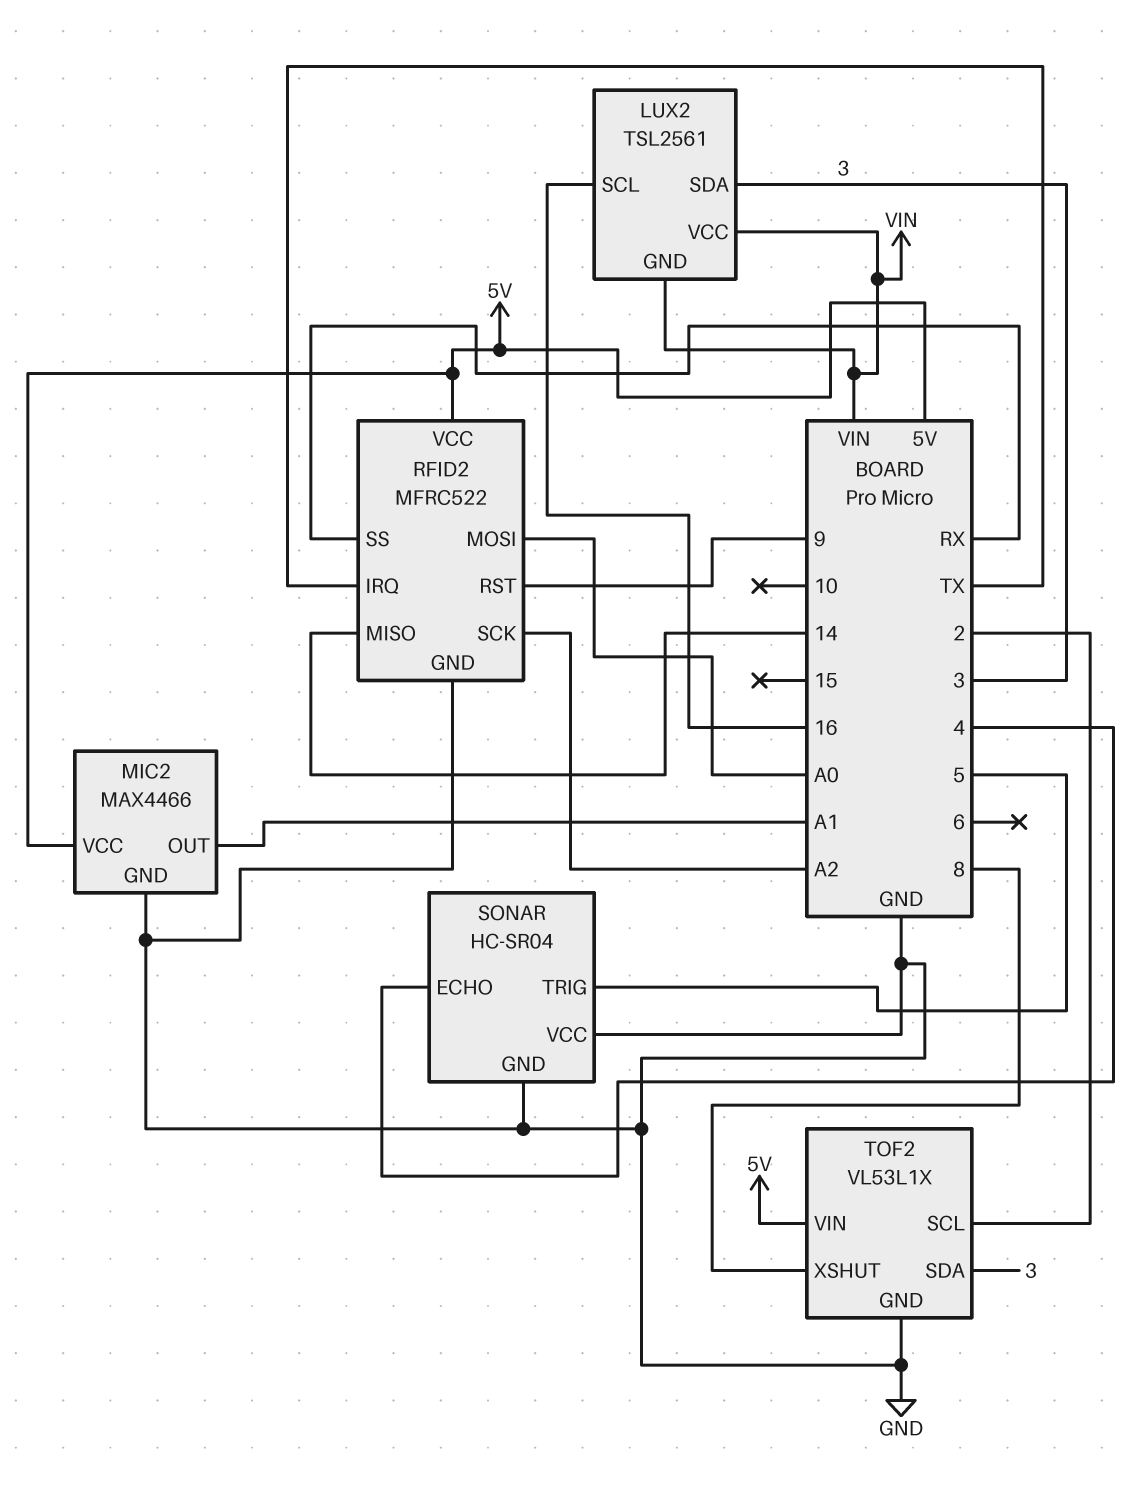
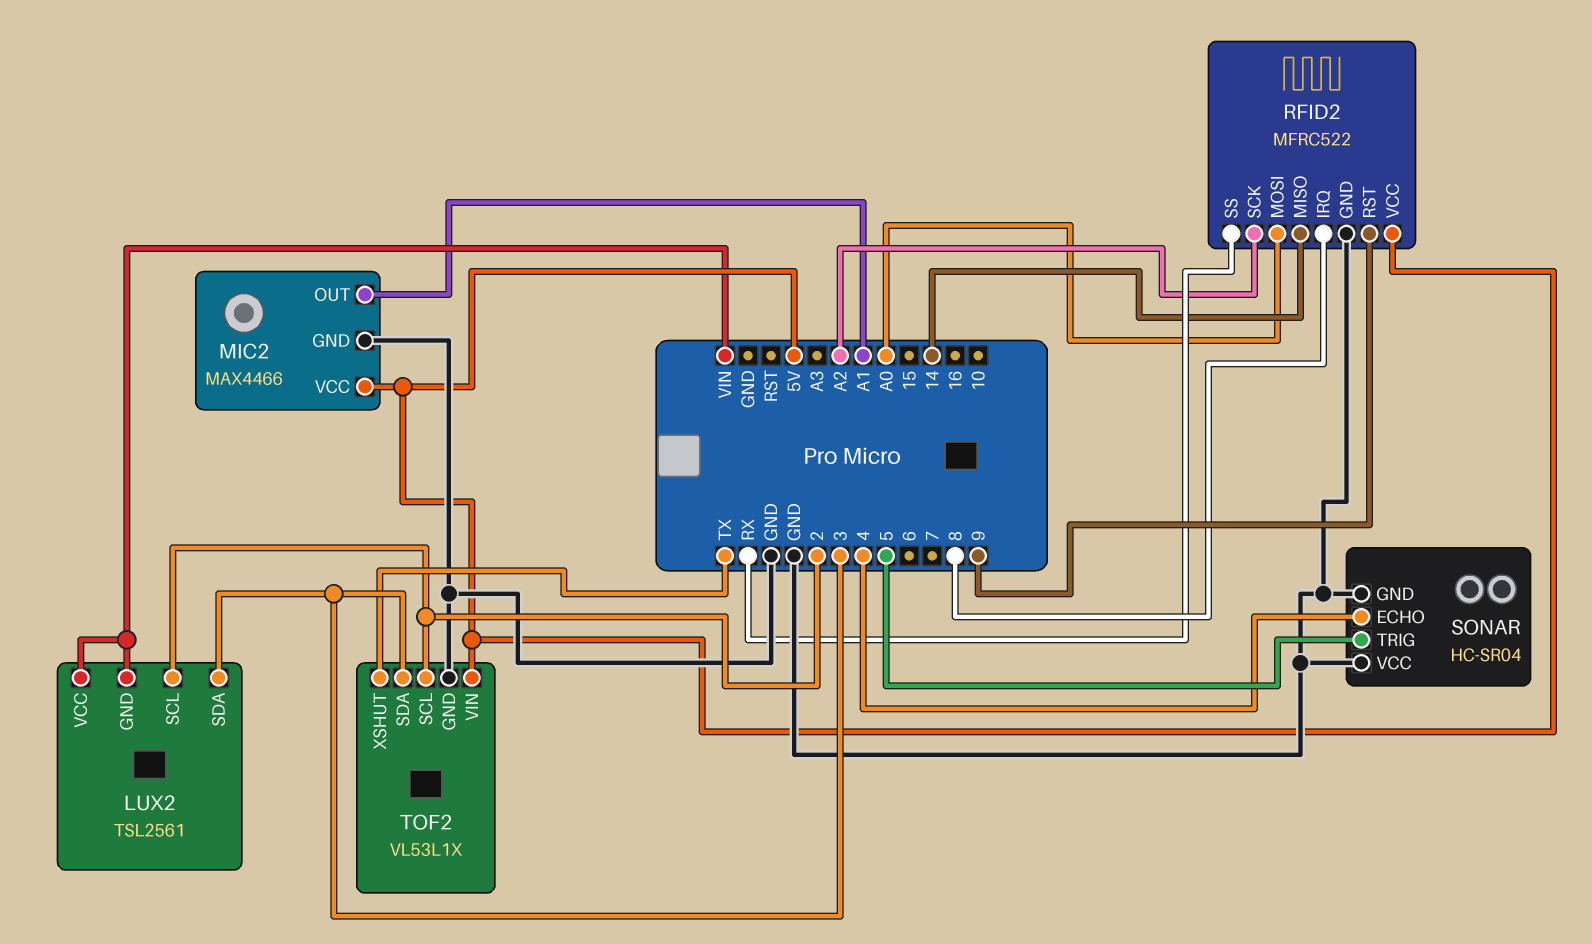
LUX2 pin SCL: 16 -> 2
RFID2 pin IRQ: TX -> 8
TOF2 pin XSHUT: 8 -> TX

